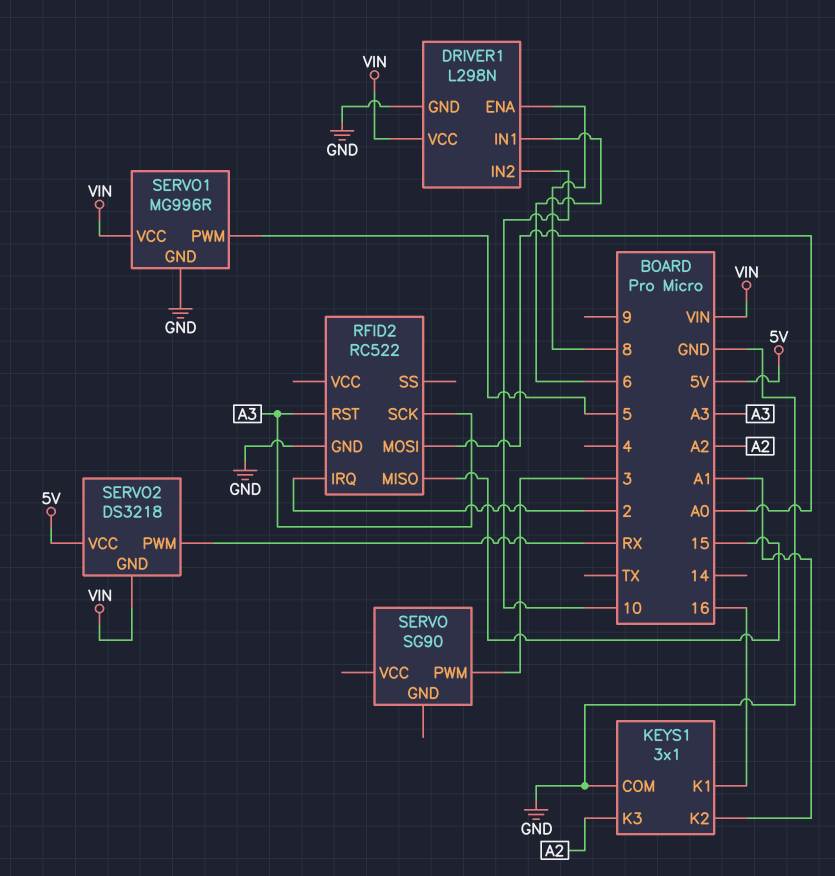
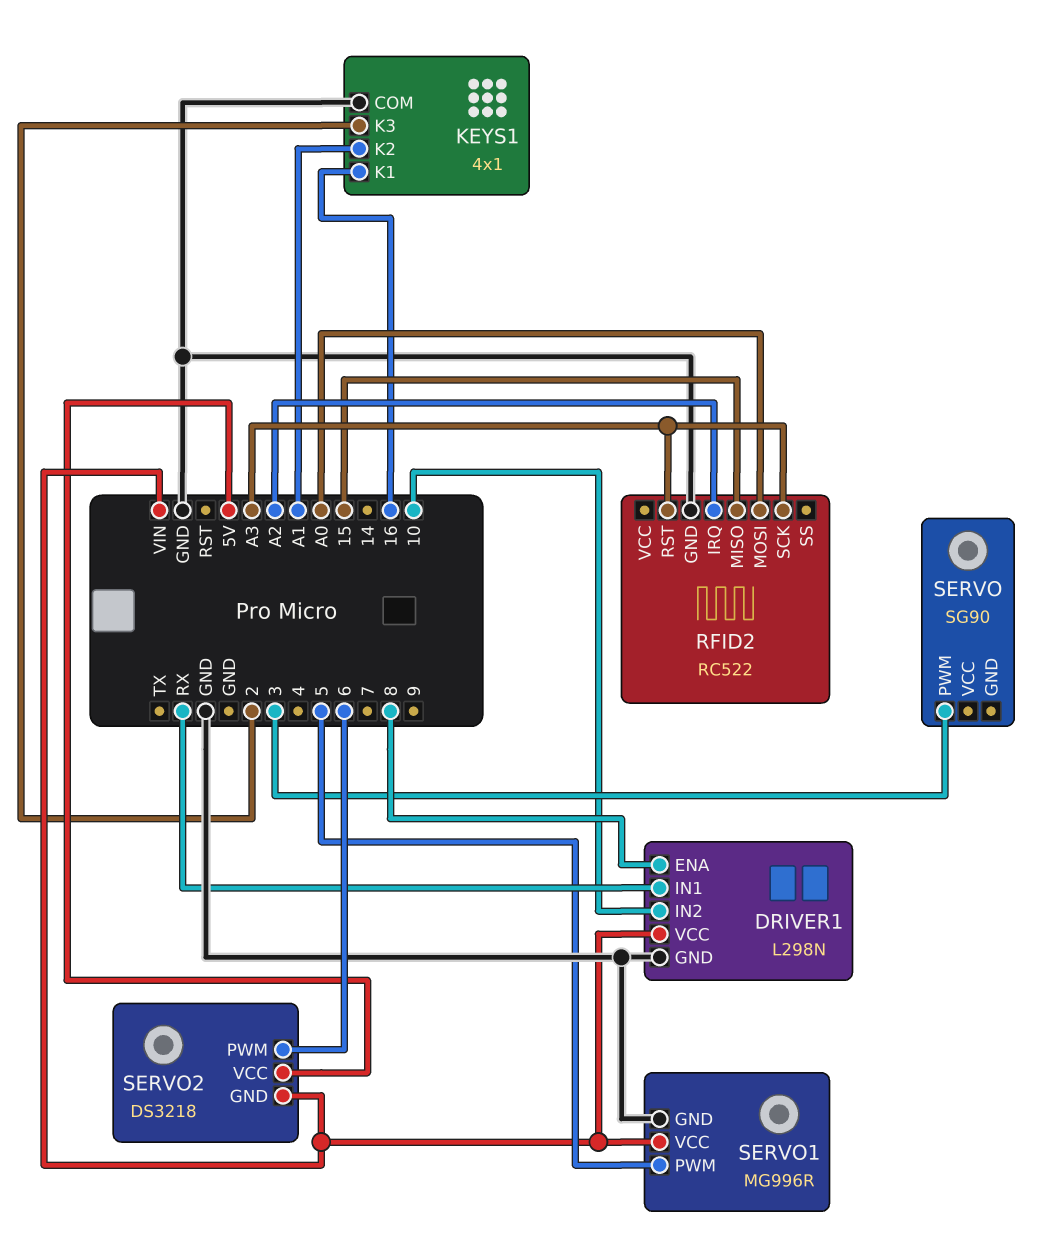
DRIVER1 pin IN1: 6 -> RX
KEYS1: 3x1 -> 4x1
KEYS1 pin K3: A2 -> 2
RFID2 pin IRQ: 2 -> A2
SERVO2 pin PWM: RX -> 6

